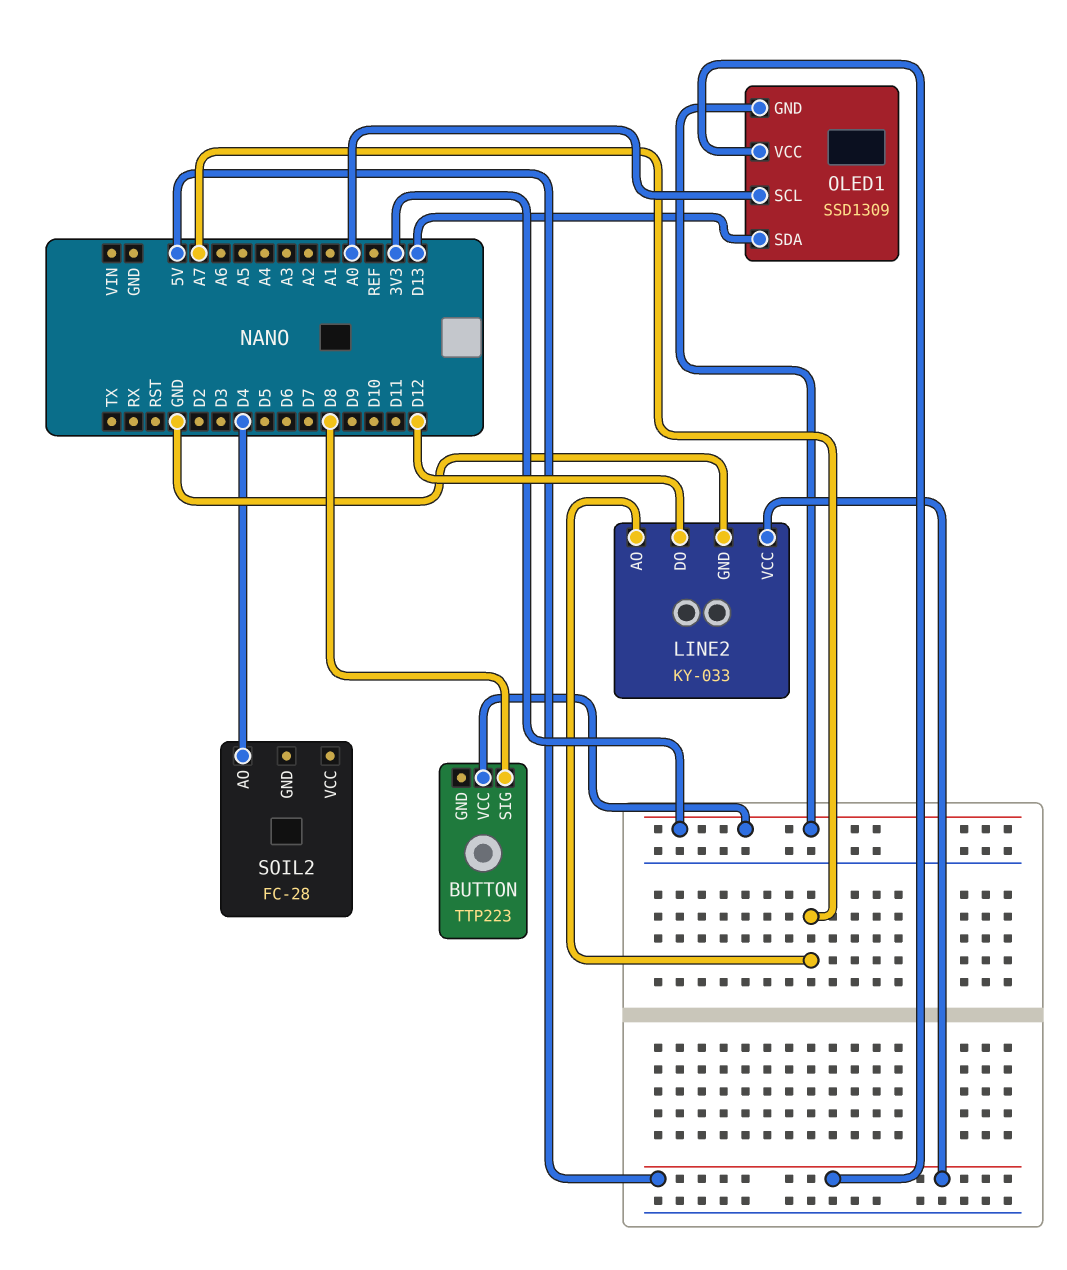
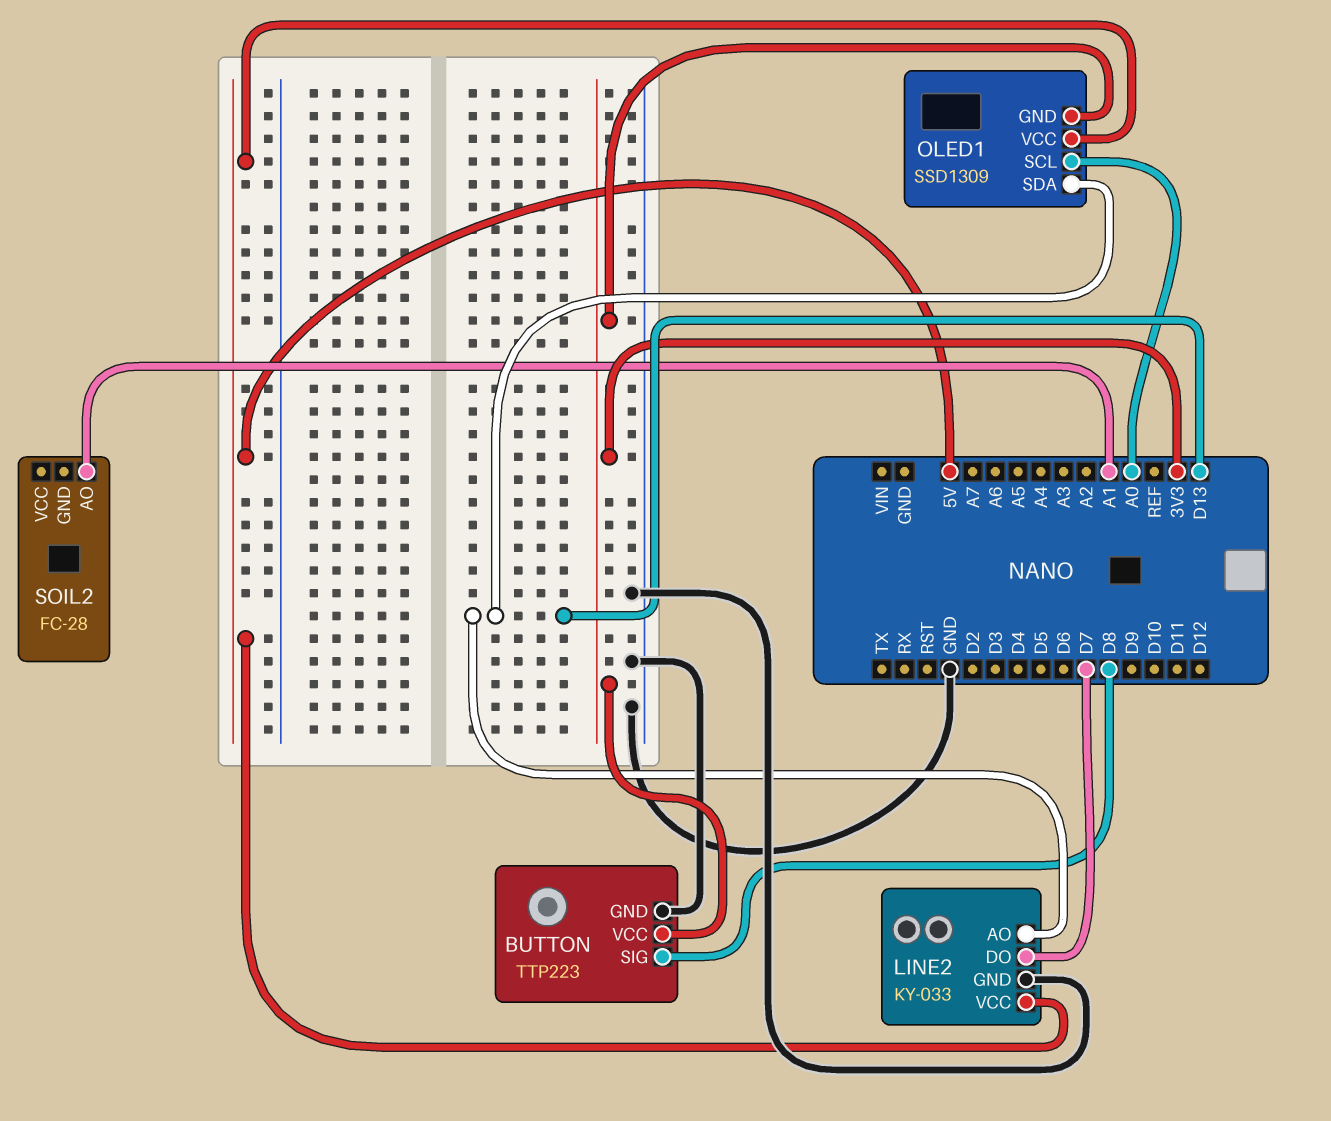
BUTTON pin GND: none -> GND
LINE2 pin AO: A7 -> D13
LINE2 pin DO: D12 -> D7
SOIL2 pin AO: D4 -> A1

